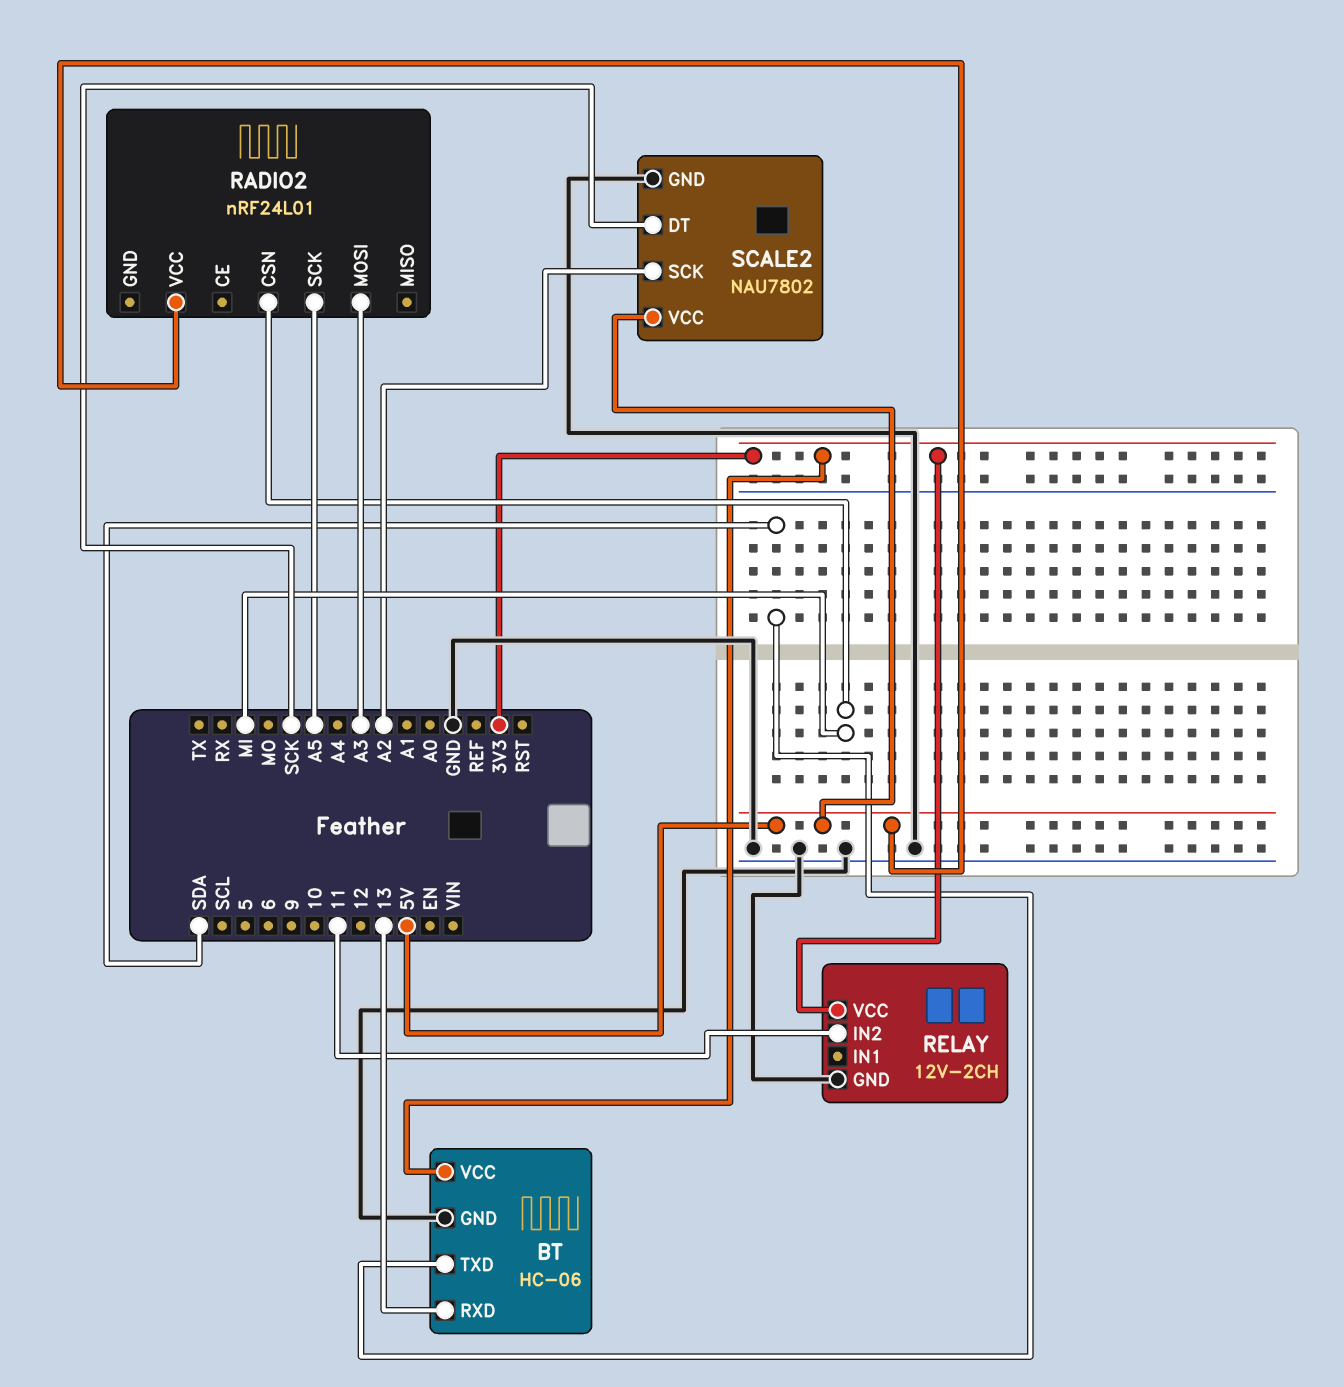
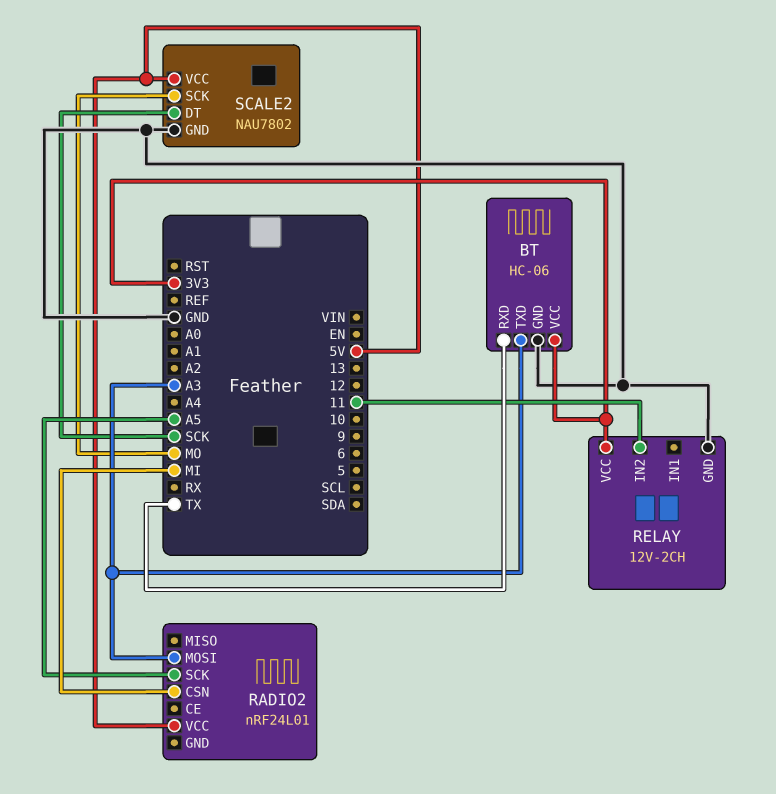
BT pin RXD: 13 -> TX
BT pin TXD: SDA -> A3
SCALE2 pin SCK: A2 -> MO

